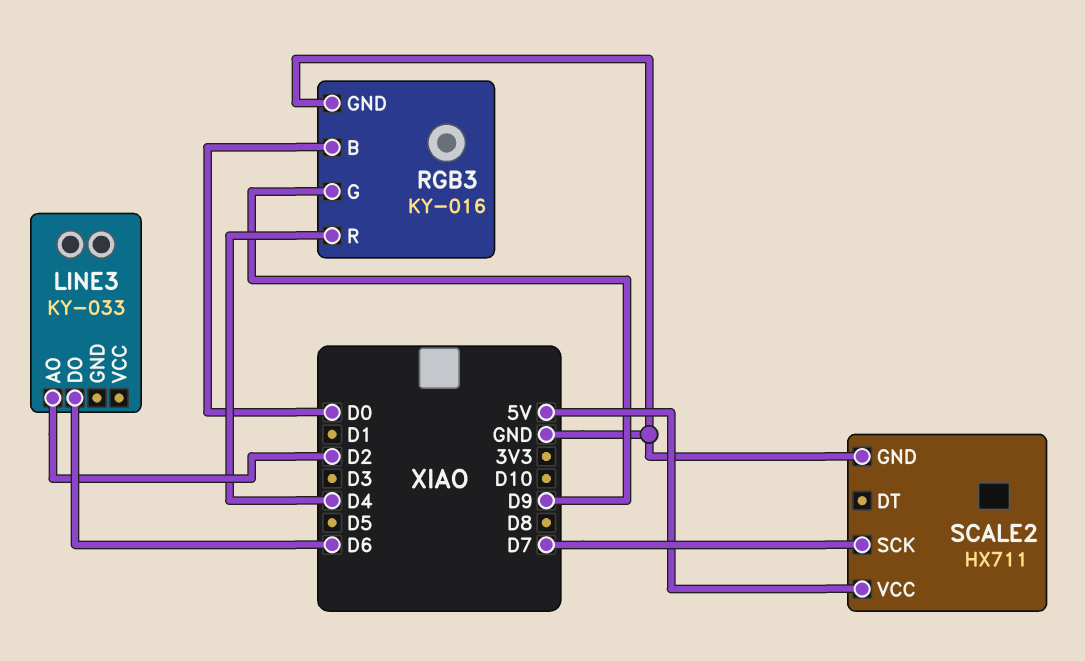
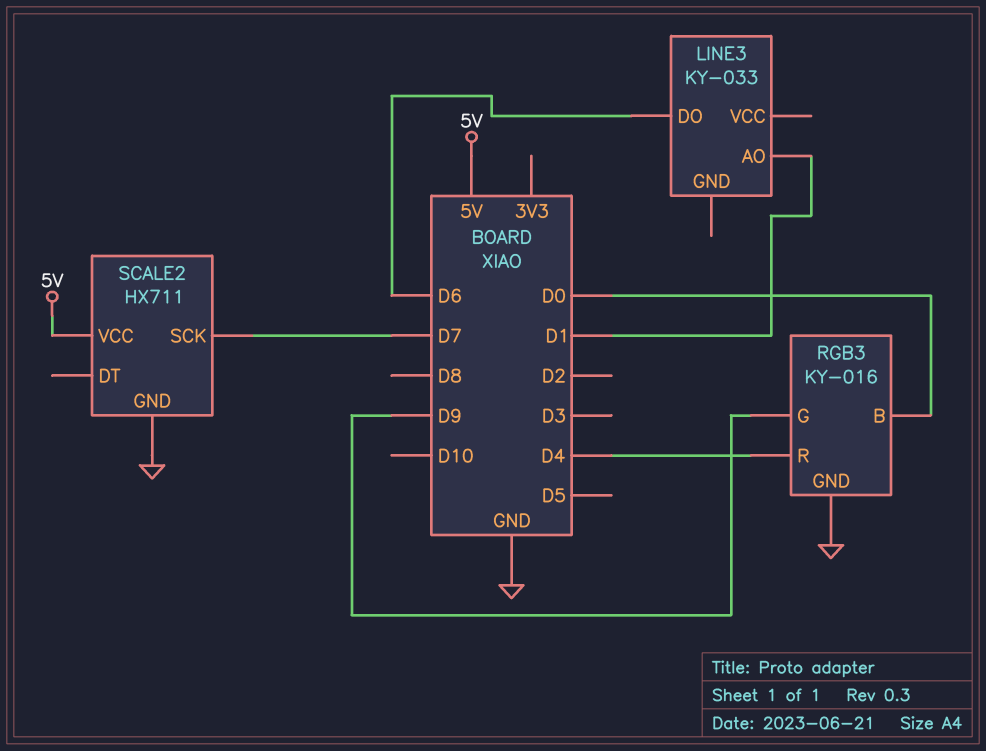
LINE3 pin AO: D2 -> D1

